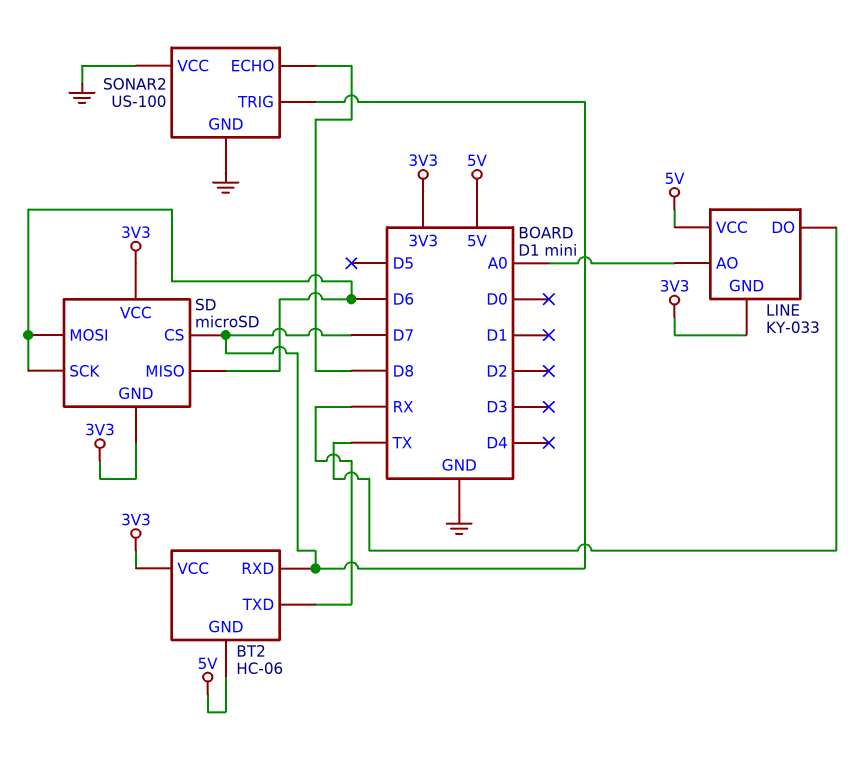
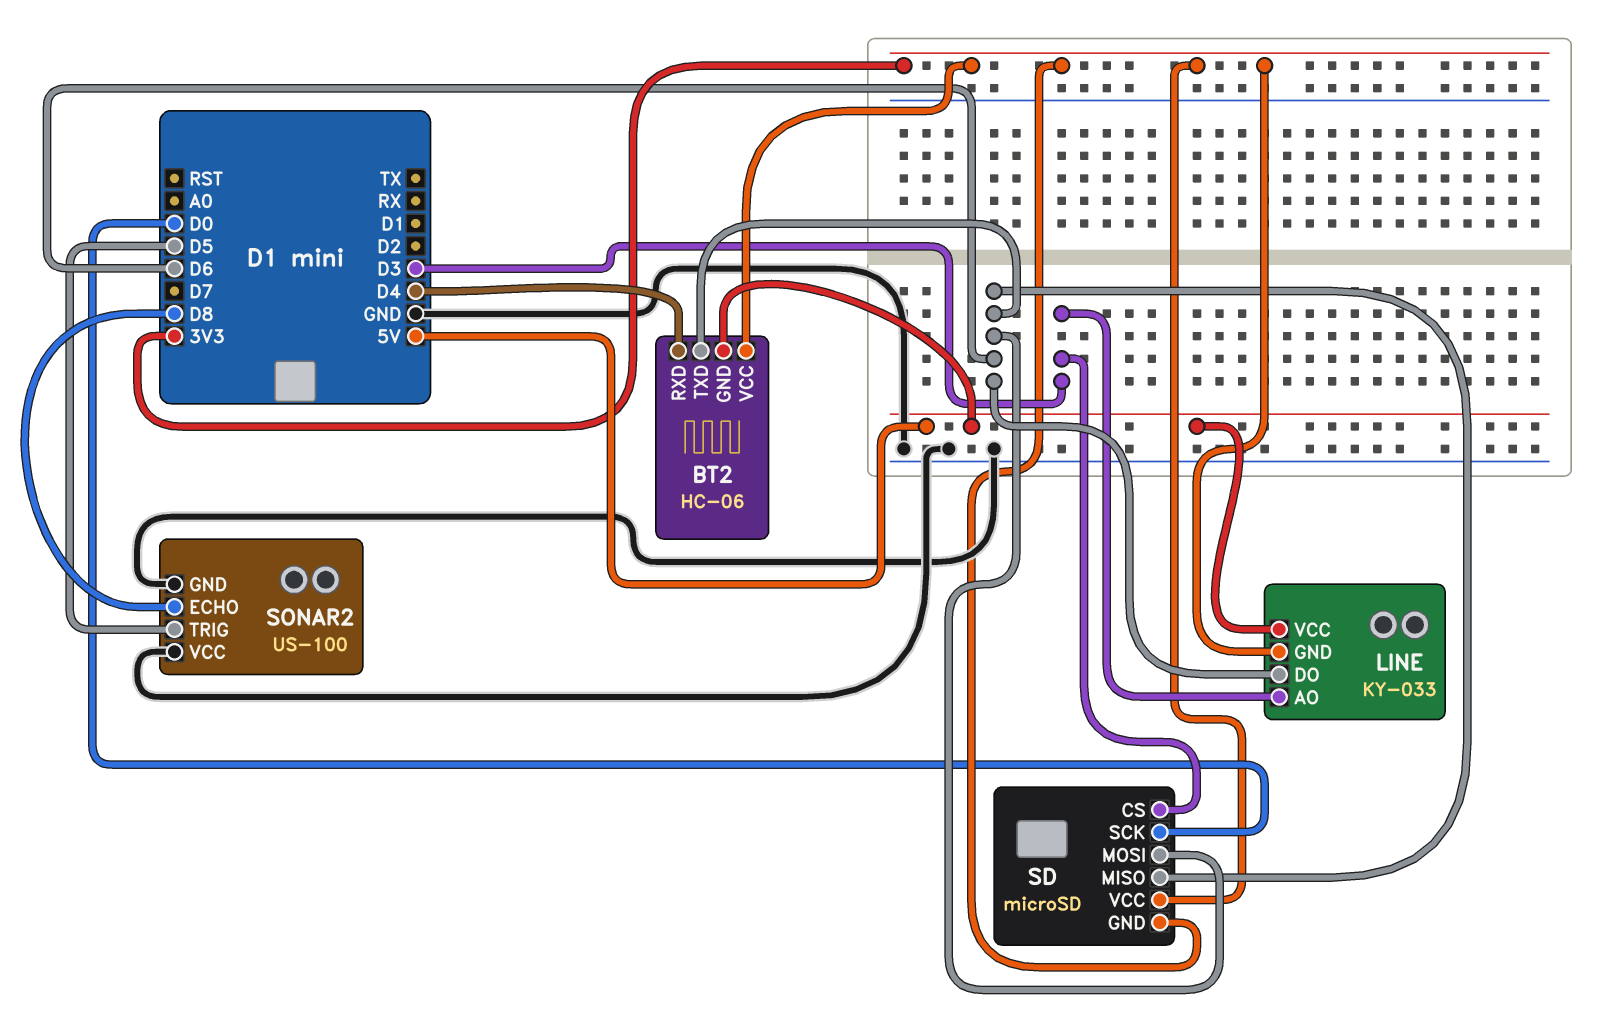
BT2 pin RXD: D7 -> D4
BT2 pin TXD: RX -> D6
LINE pin AO: A0 -> D3
LINE pin DO: TX -> D6
SD pin CS: D7 -> D3
SD pin SCK: D6 -> D0
SONAR2 pin TRIG: D7 -> D5

